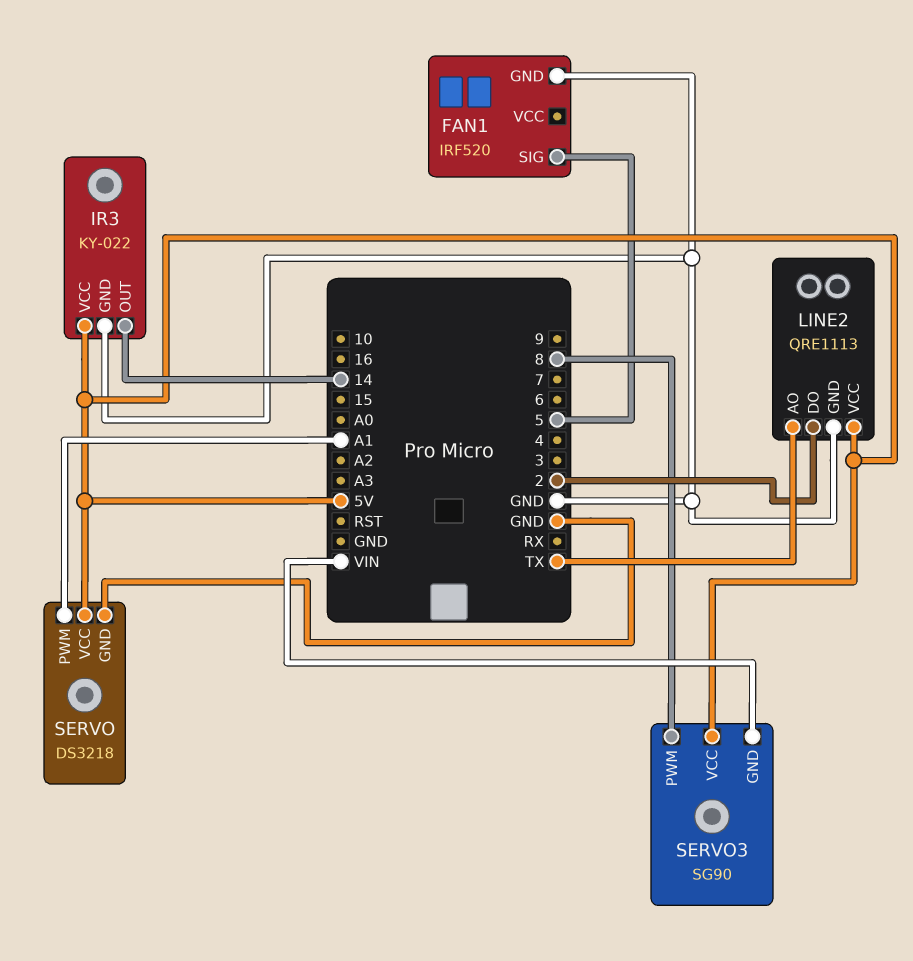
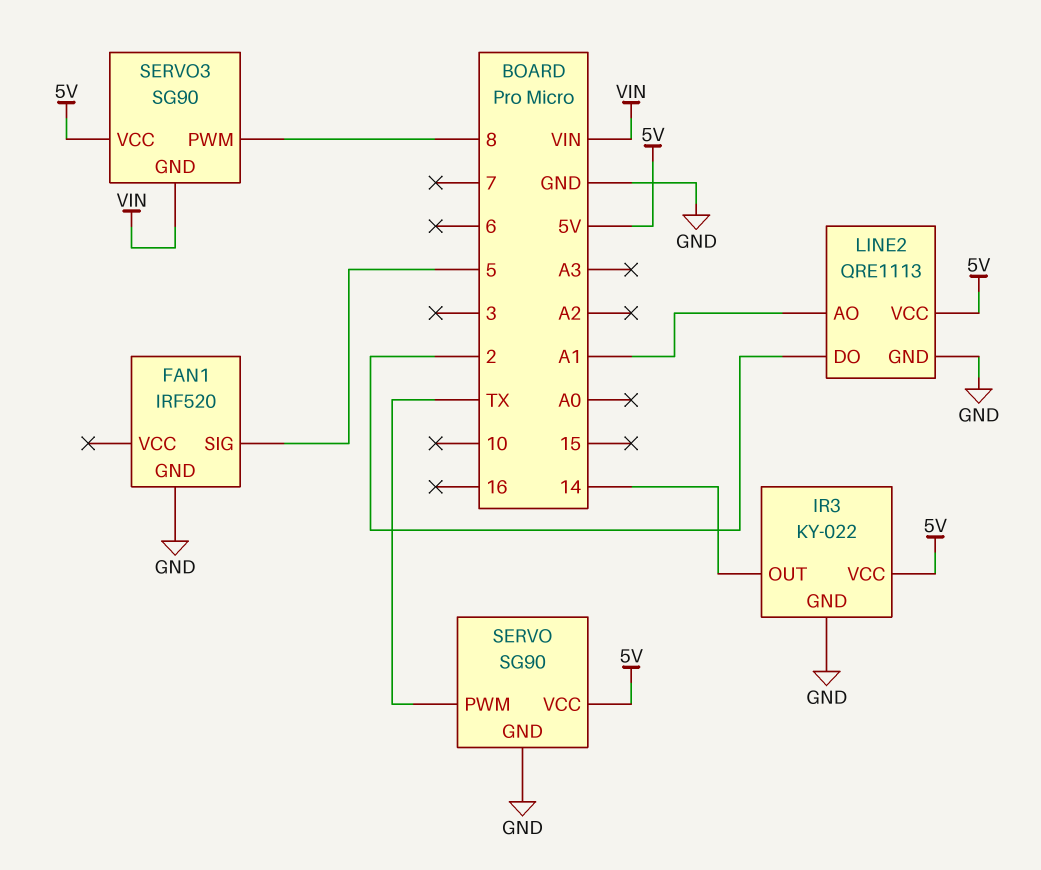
LINE2 pin AO: TX -> A1
SERVO: DS3218 -> SG90
SERVO pin PWM: A1 -> TX

